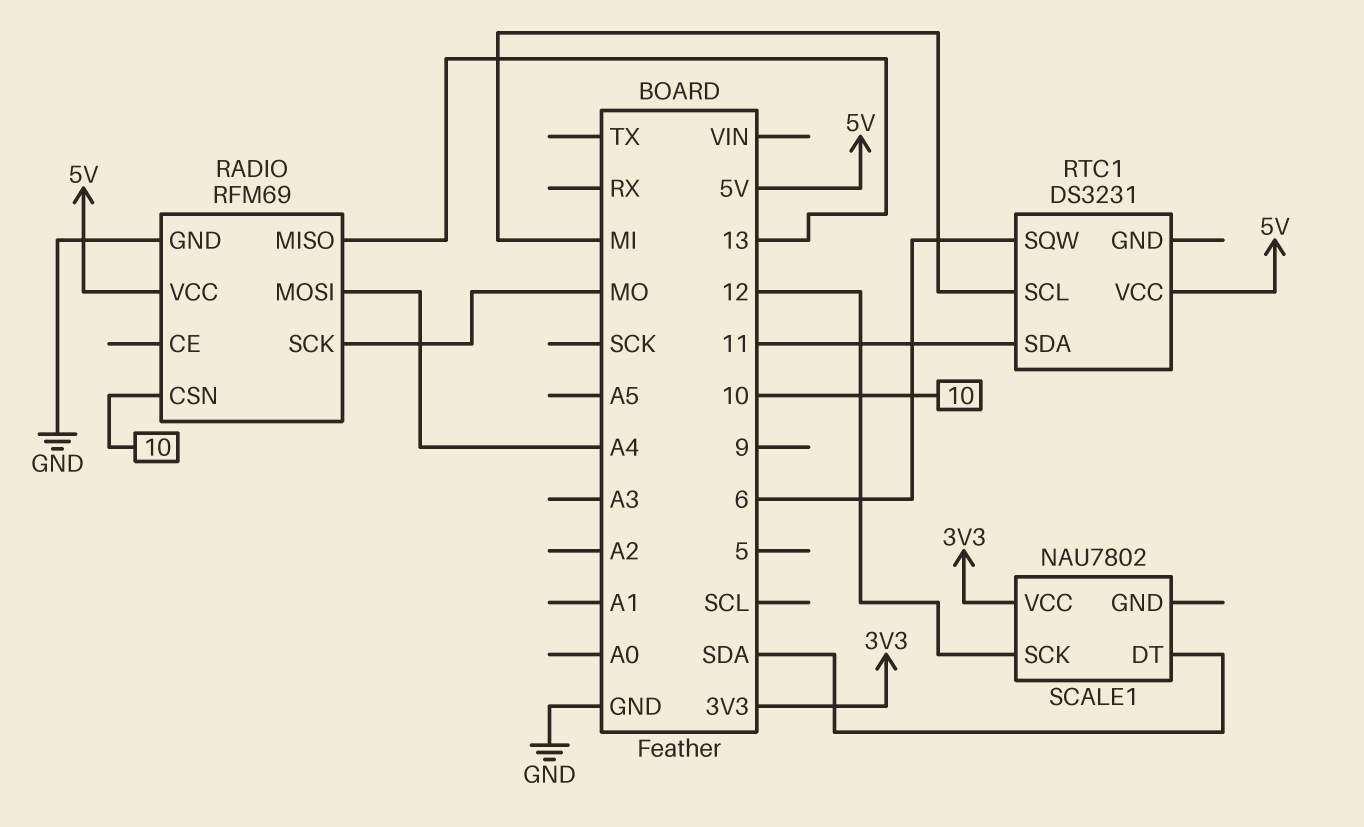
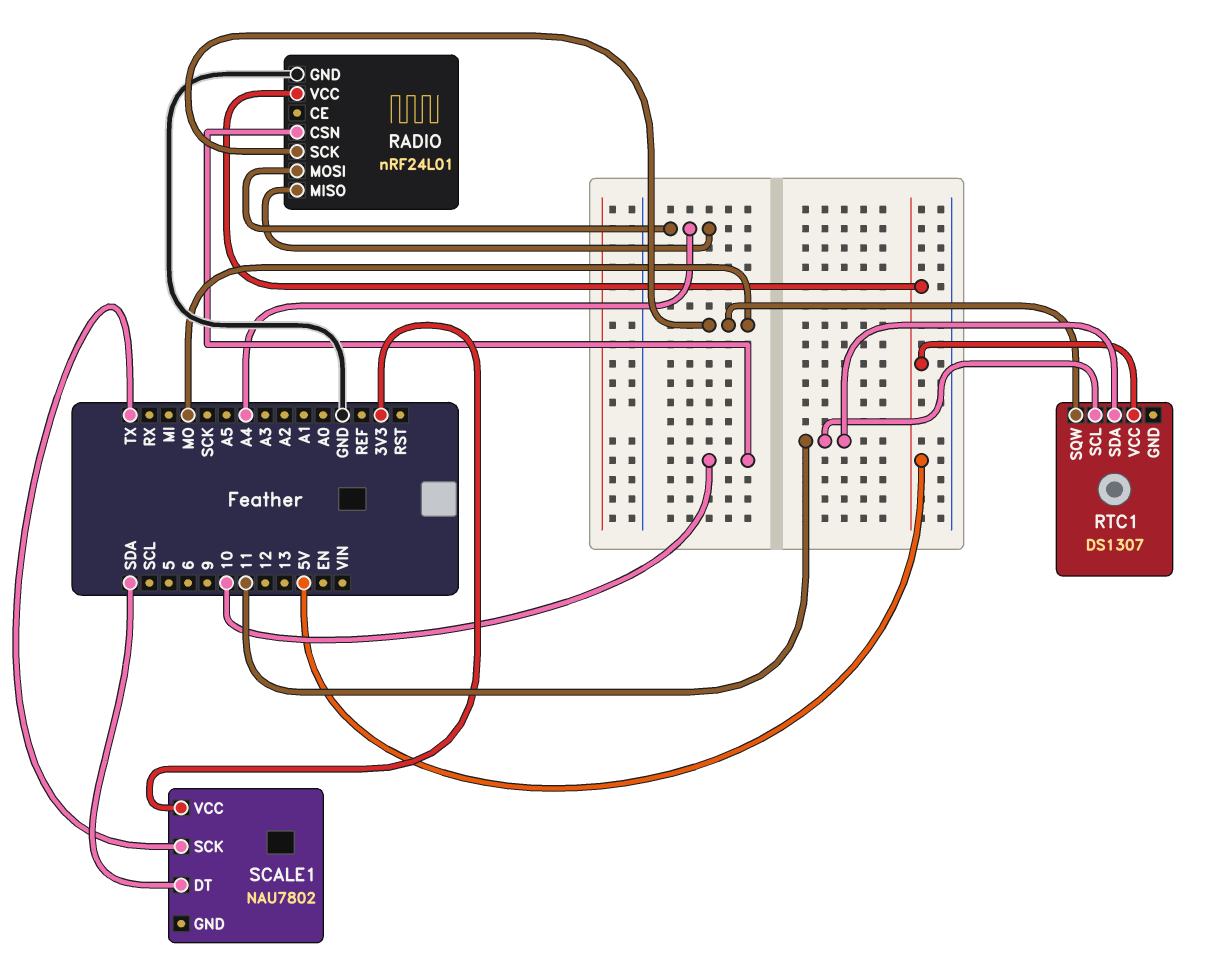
RADIO: RFM69 -> nRF24L01
RADIO pin MISO: 13 -> A4
RTC1: DS3231 -> DS1307
RTC1 pin SCL: MI -> 11
RTC1 pin SQW: 6 -> MO
SCALE1 pin SCK: 12 -> TX

